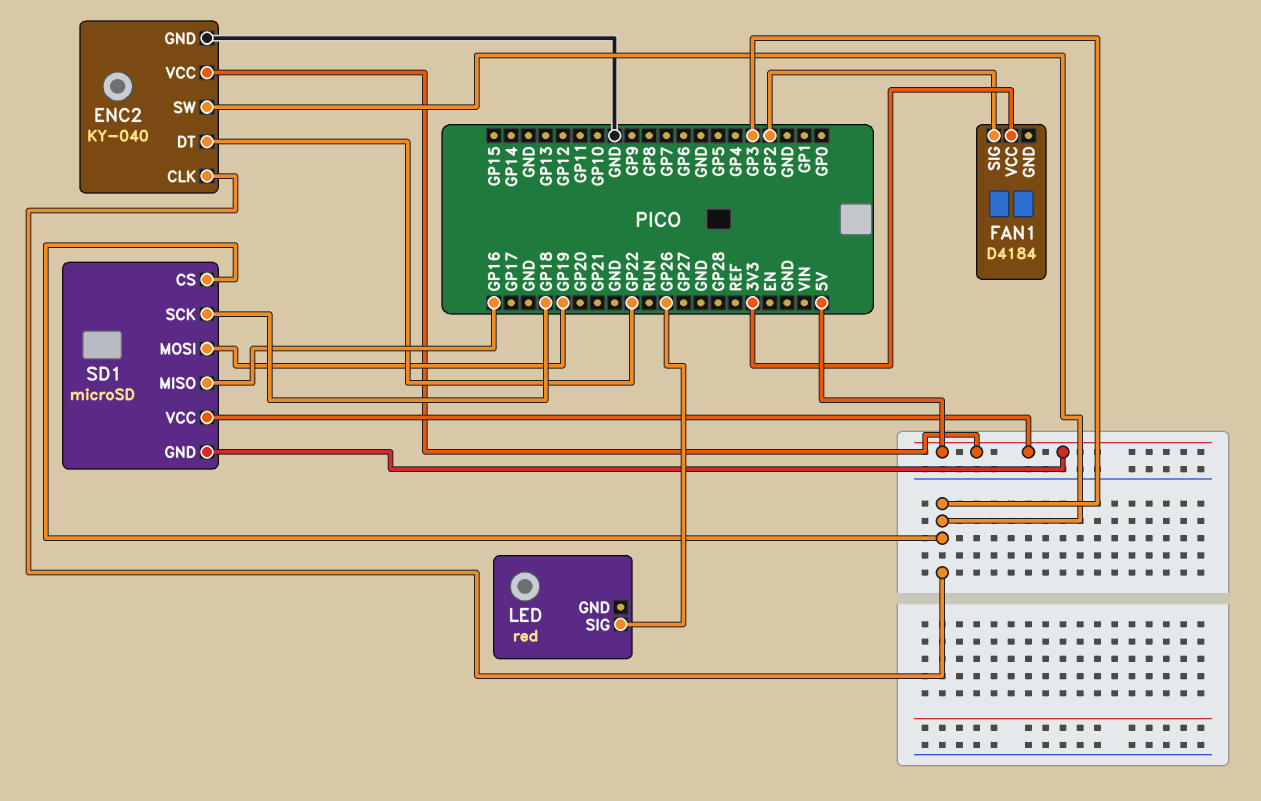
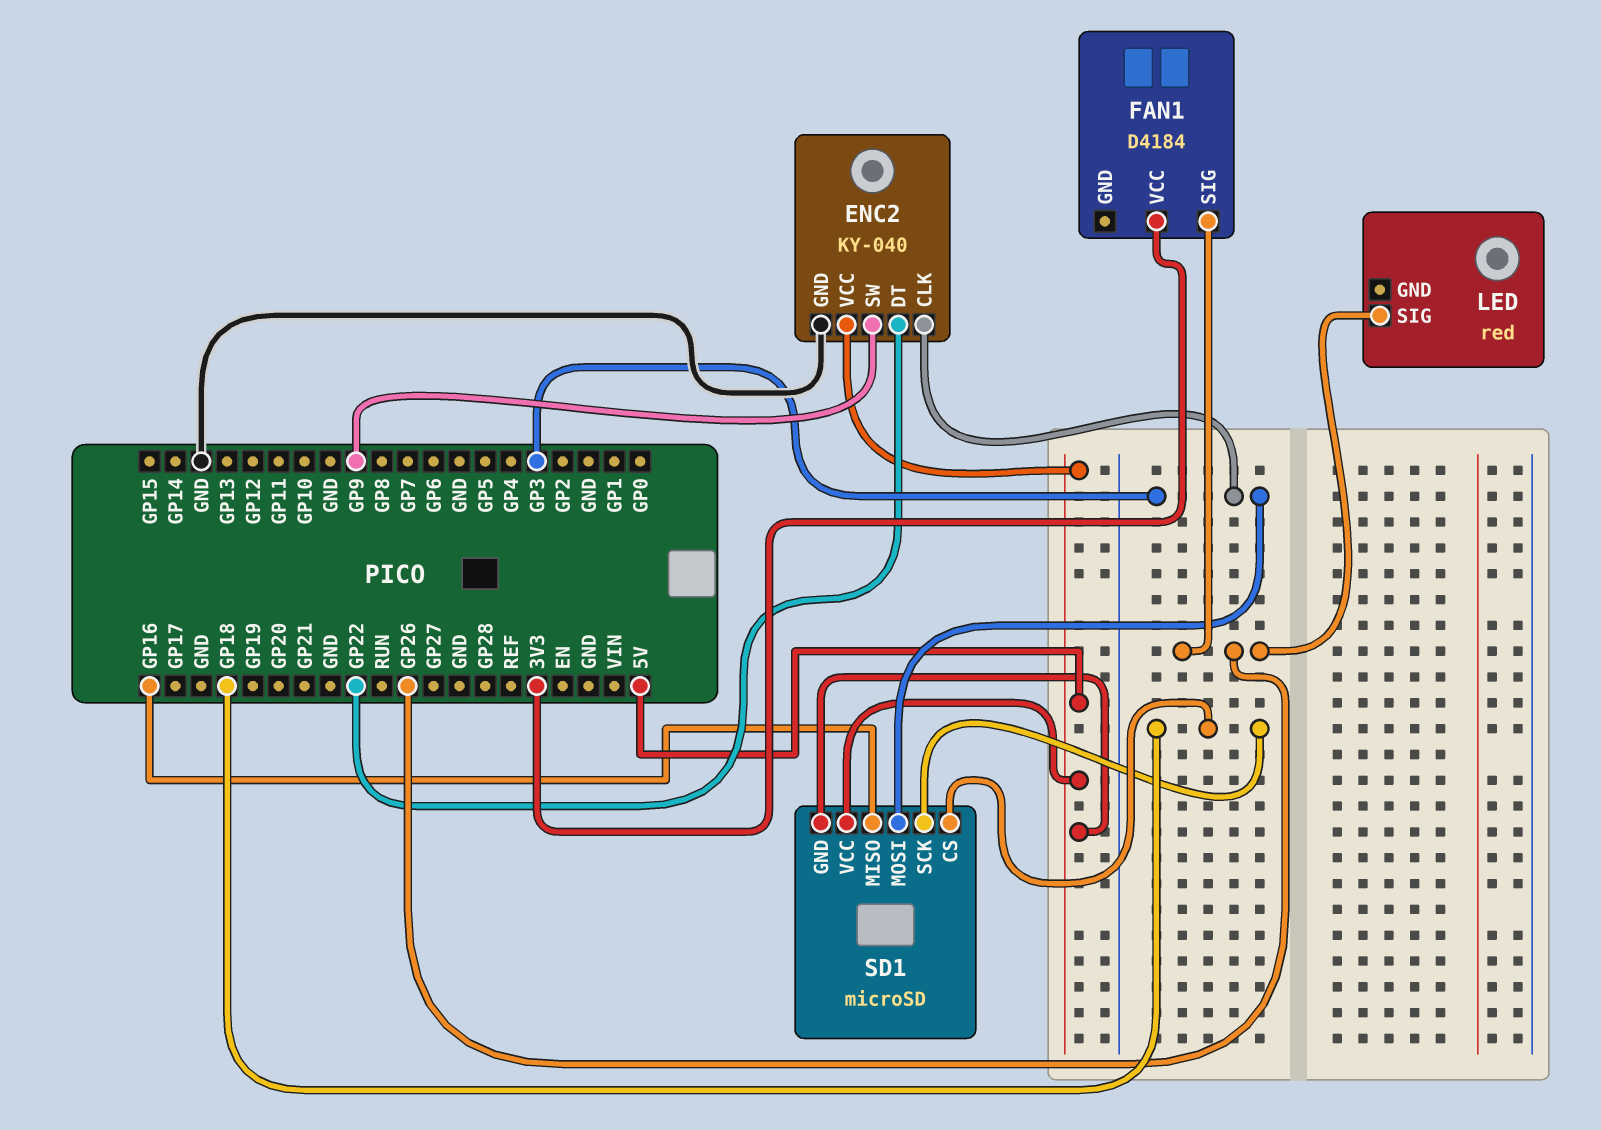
ENC2 pin SW: GP3 -> GP9
FAN1 pin SIG: GP2 -> GP26
SD1 pin CS: GP3 -> GP18
SD1 pin MOSI: GP19 -> GP3

